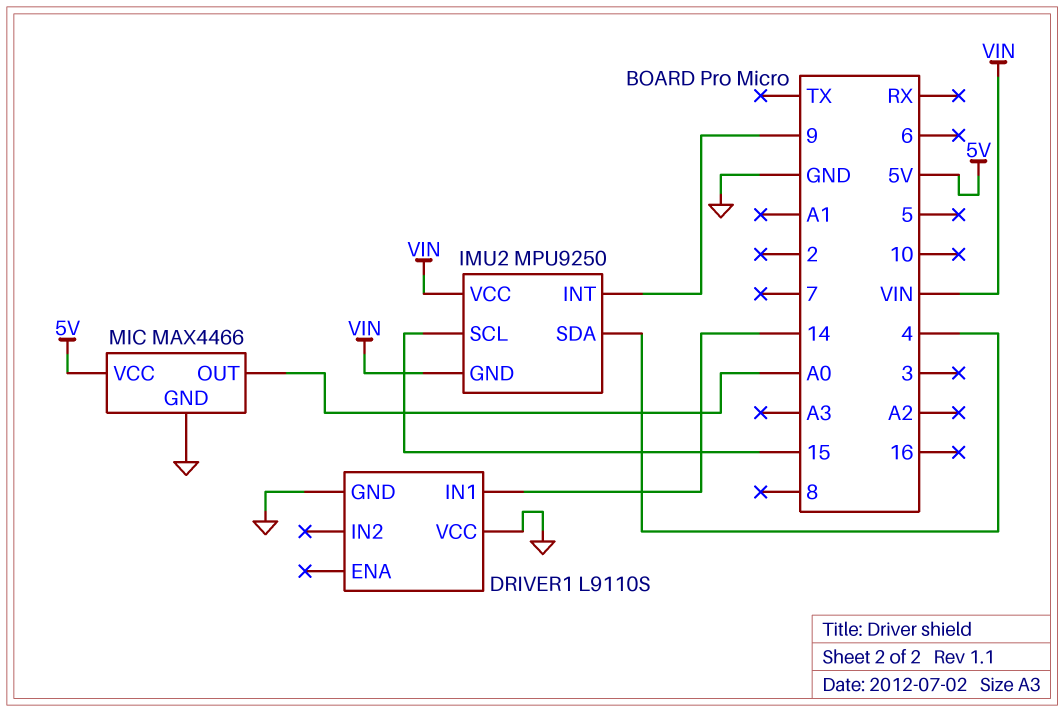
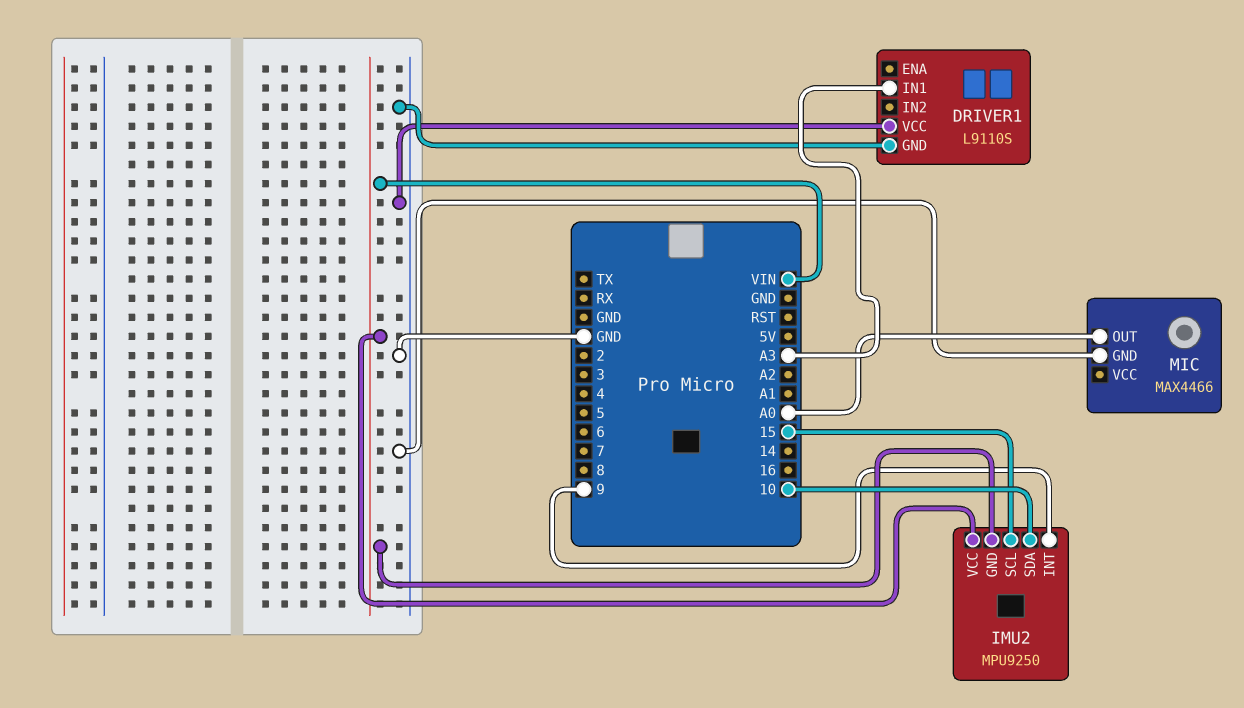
DRIVER1 pin IN1: 14 -> A3
IMU2 pin SDA: 4 -> 10
MIC pin VCC: 5V -> none

